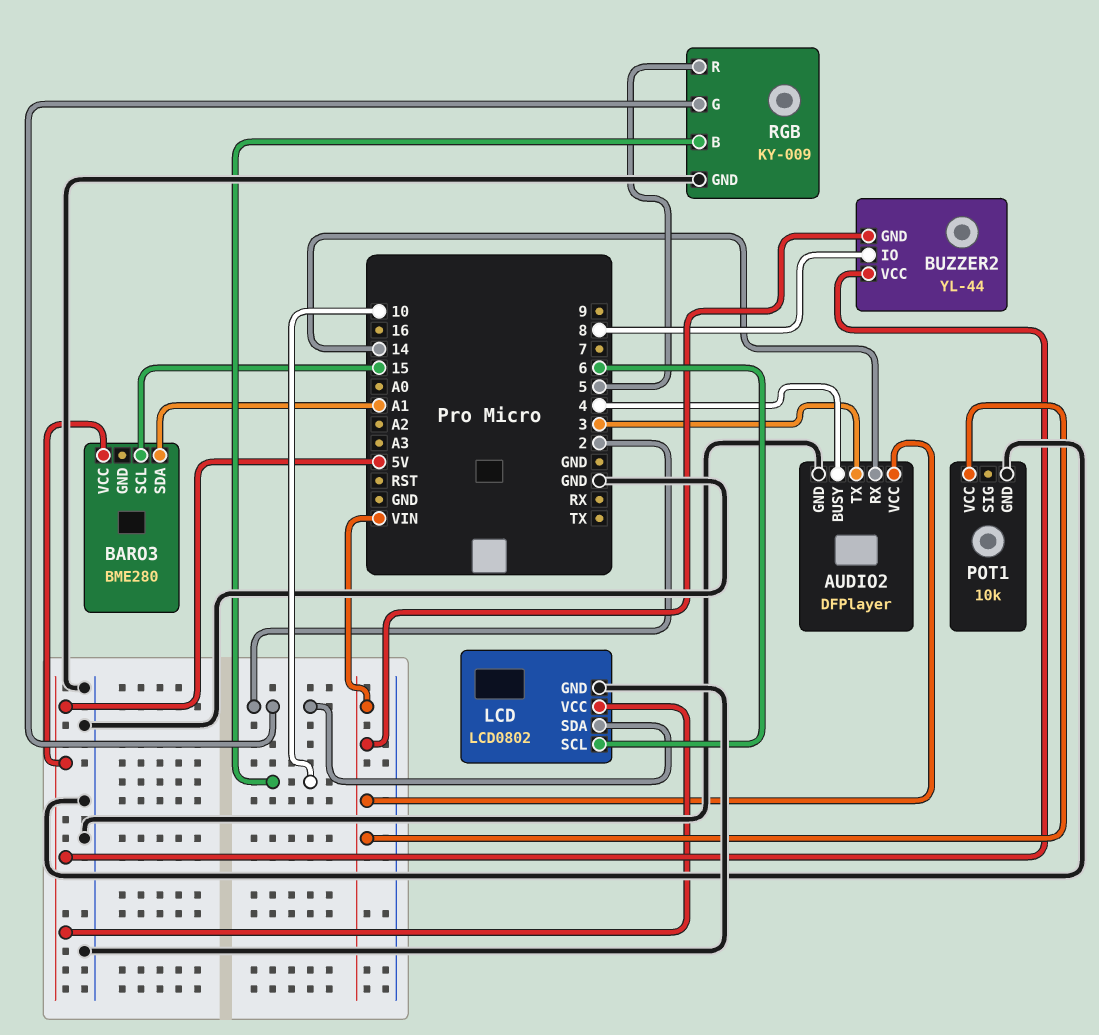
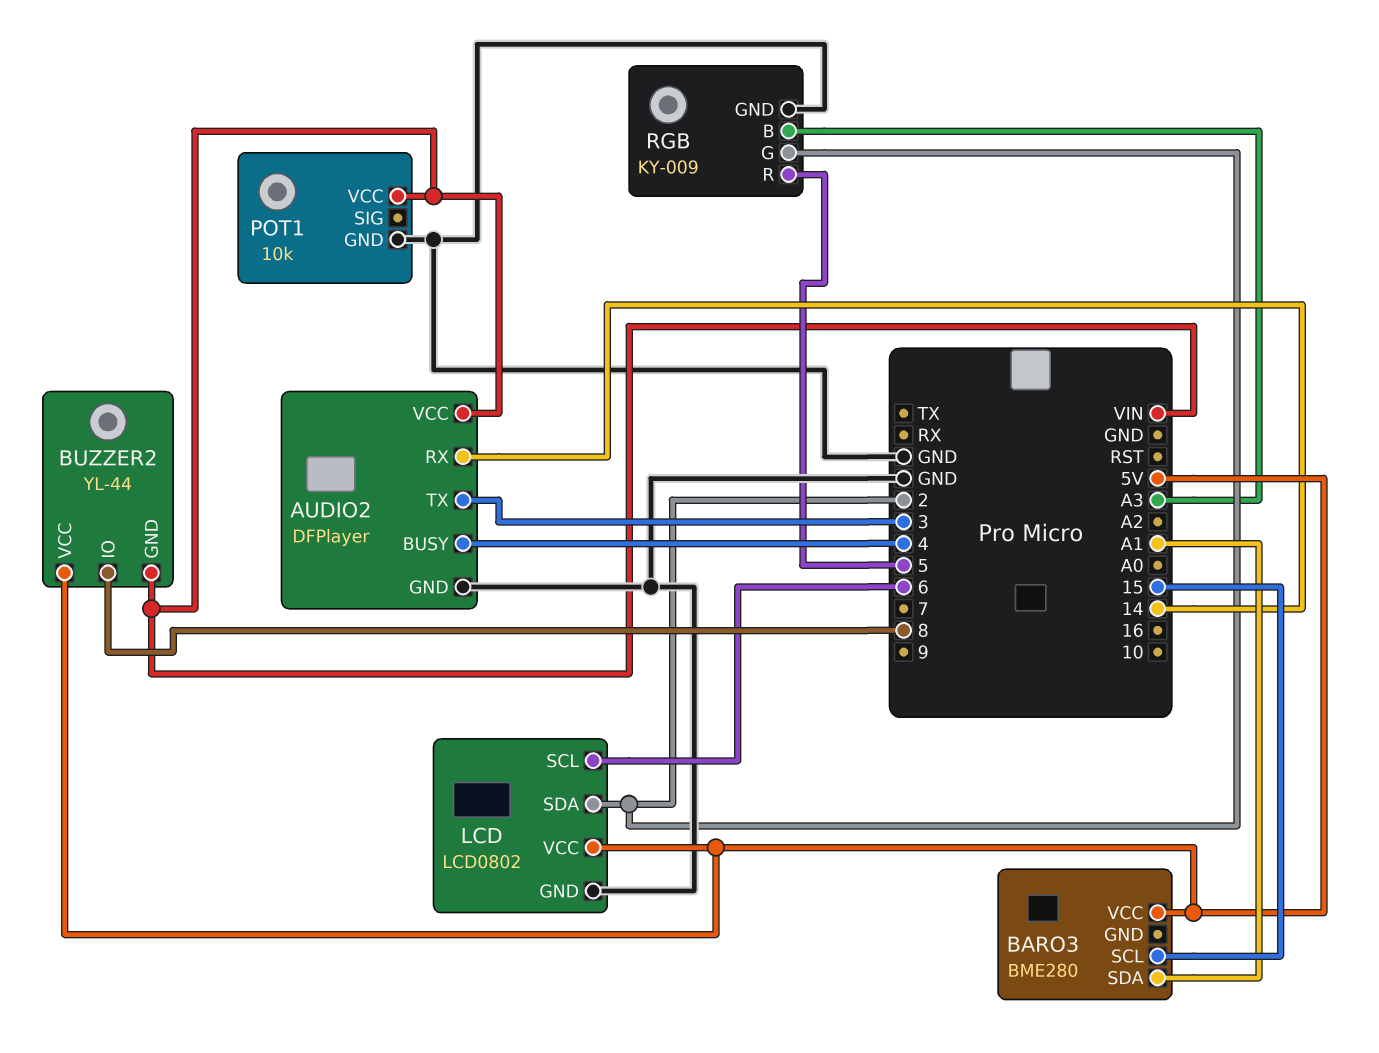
RGB pin B: 10 -> A3

